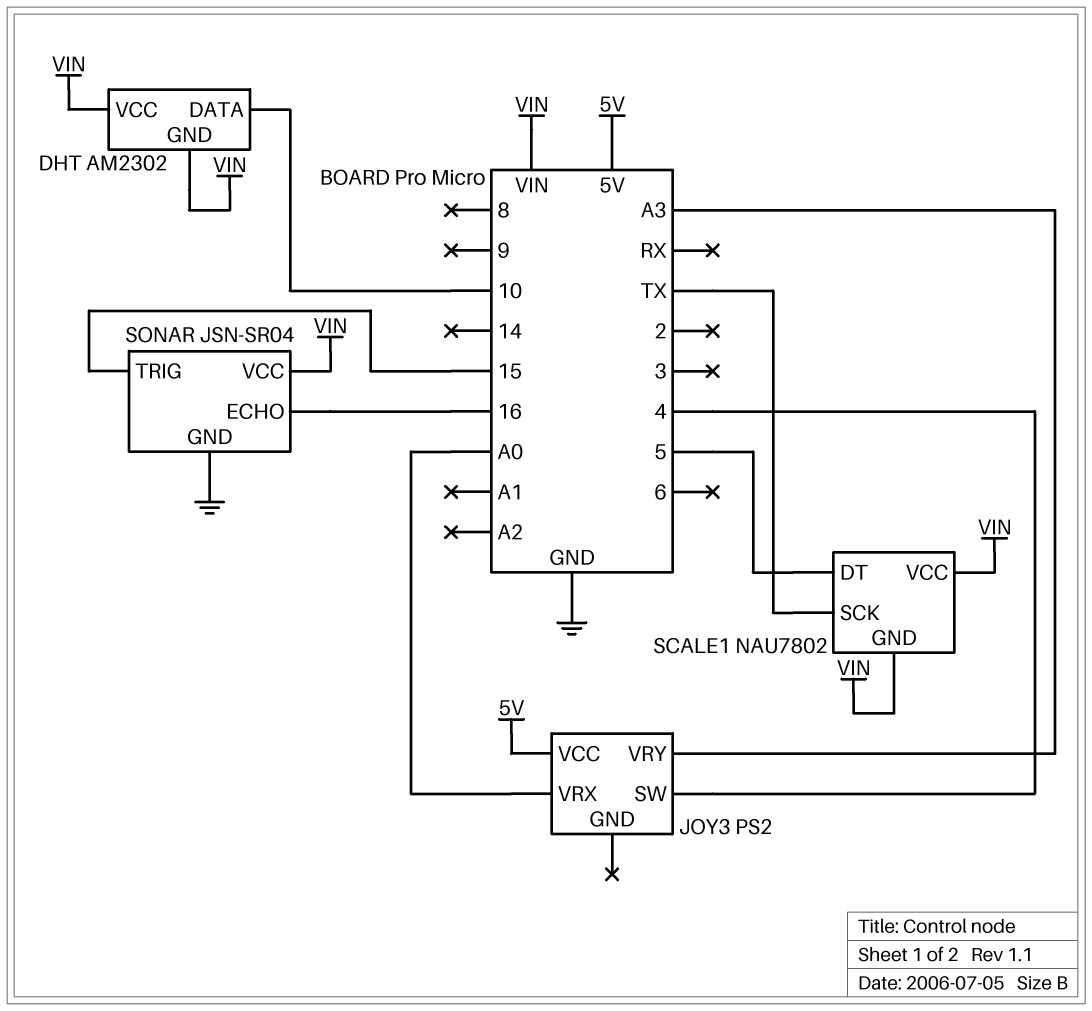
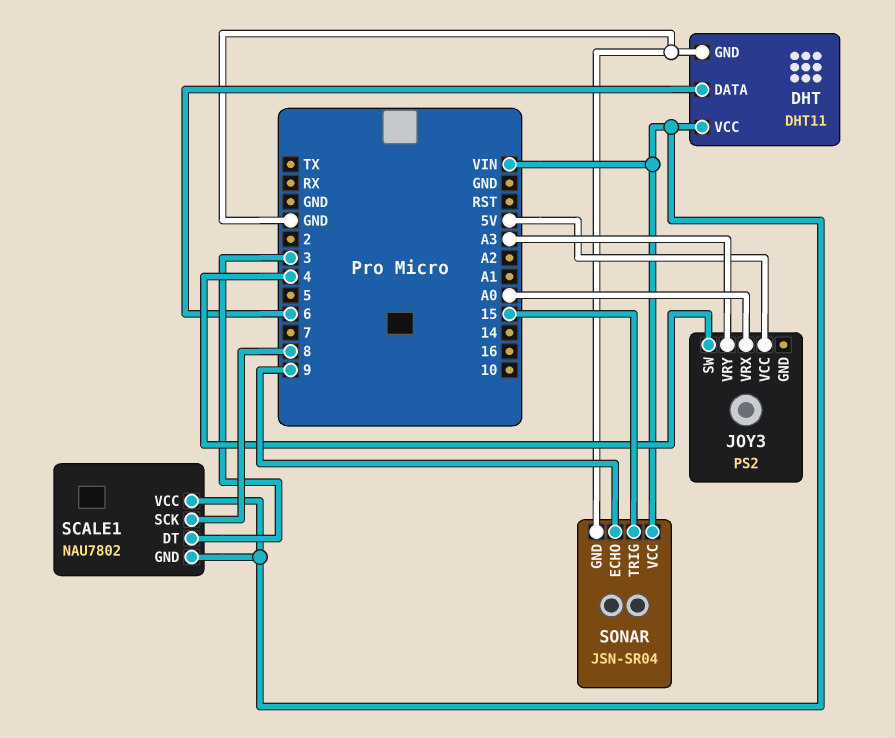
DHT: AM2302 -> DHT11
DHT pin DATA: 10 -> 6
DHT pin GND: VIN -> GND
SCALE1 pin DT: 5 -> 3
SCALE1 pin SCK: TX -> 8
SONAR pin ECHO: 16 -> 9

